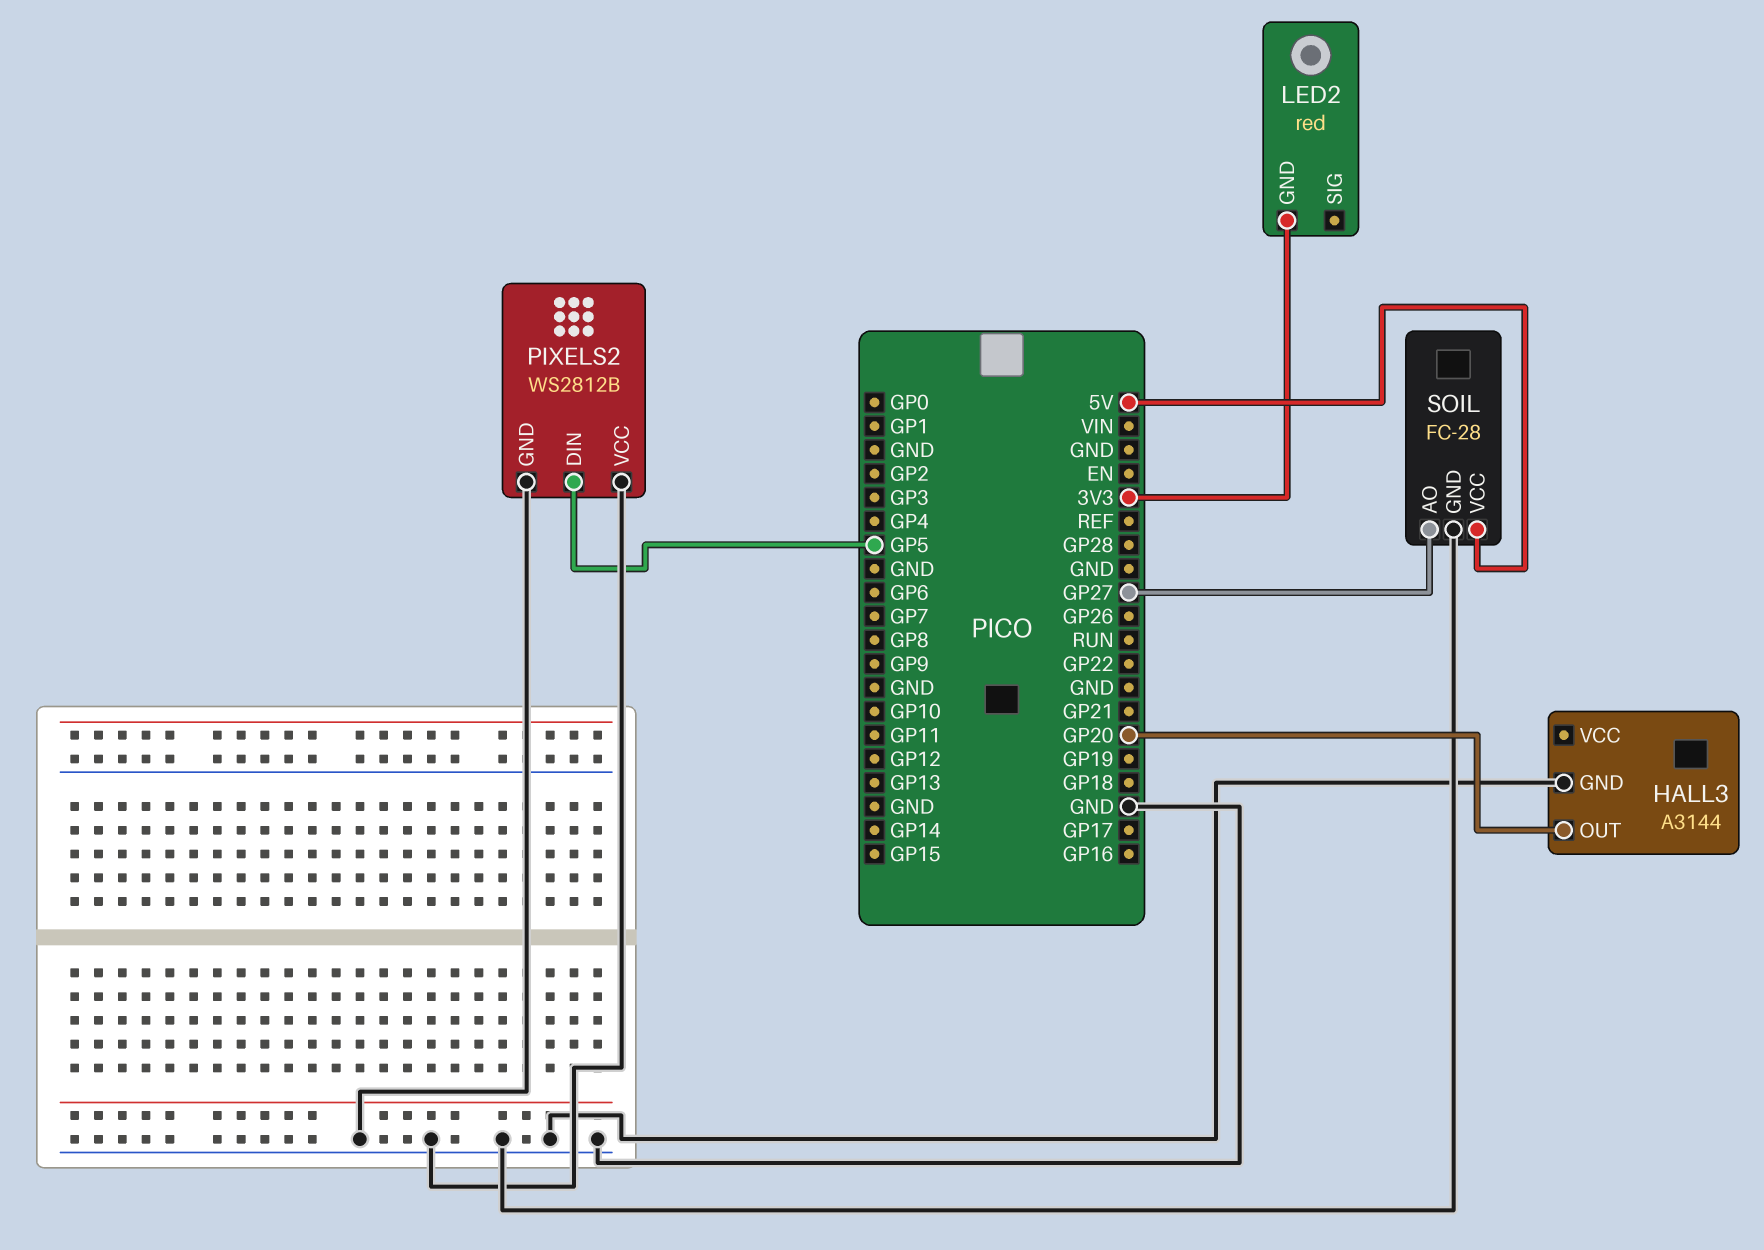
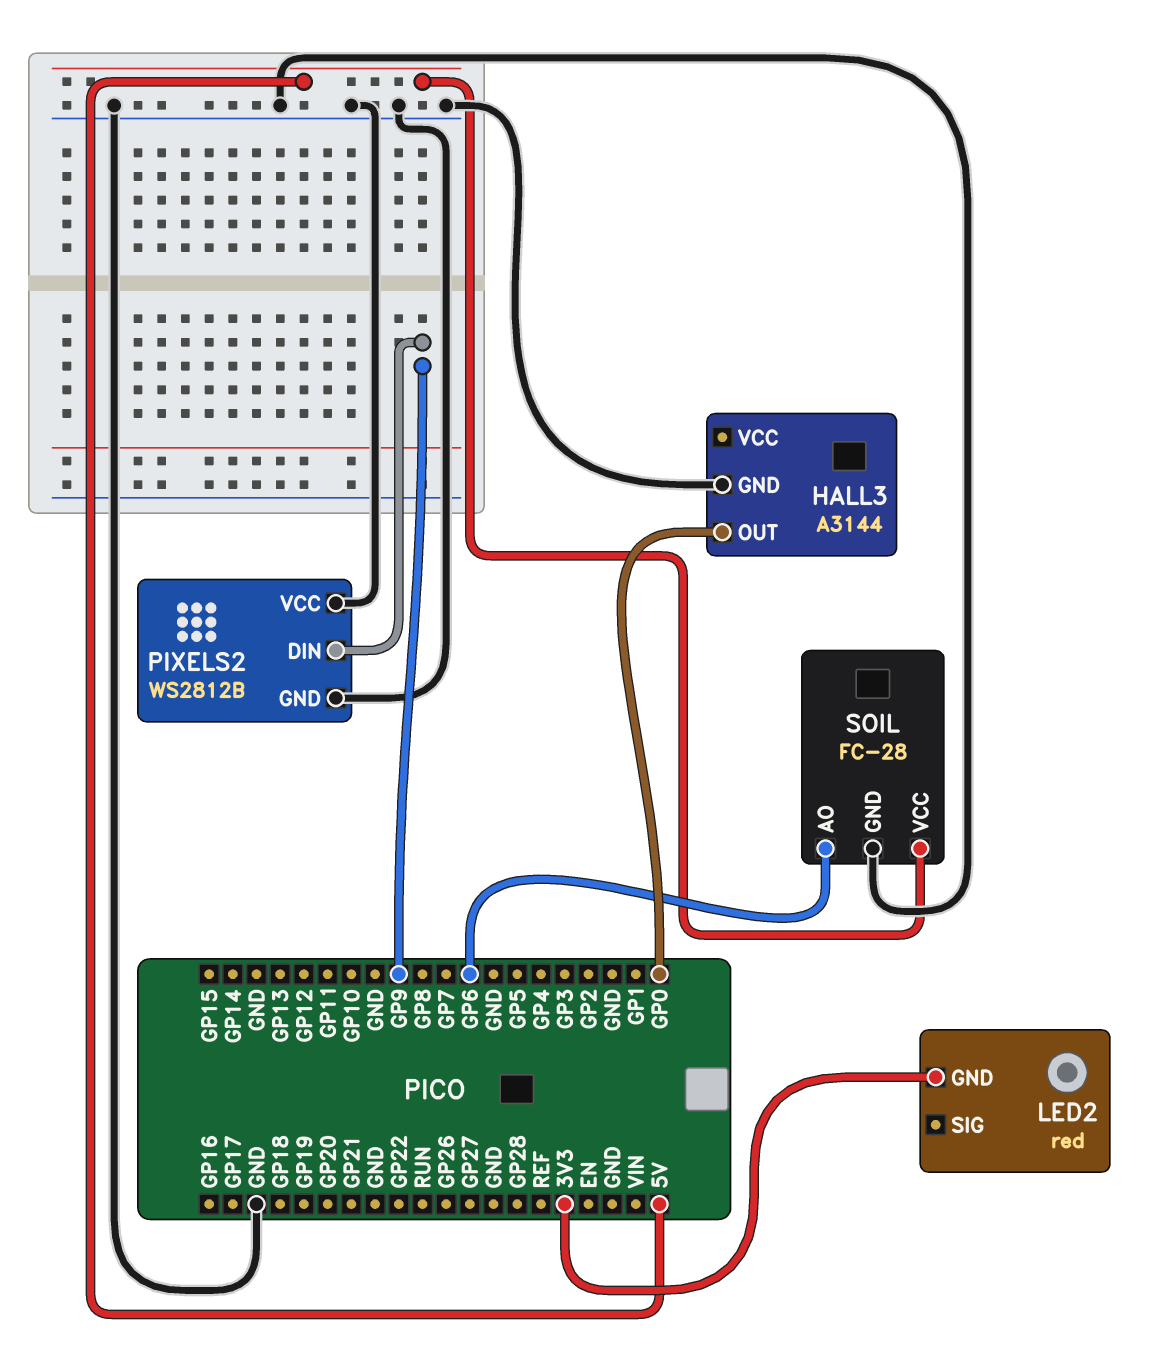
HALL3 pin OUT: GP20 -> GP0
PIXELS2 pin DIN: GP5 -> GP9
SOIL pin AO: GP27 -> GP6

